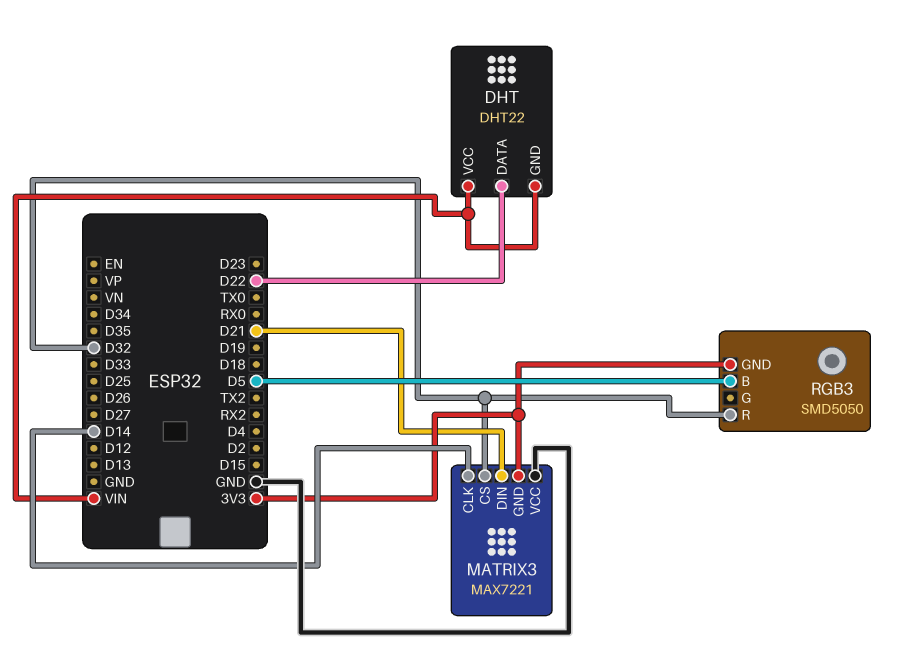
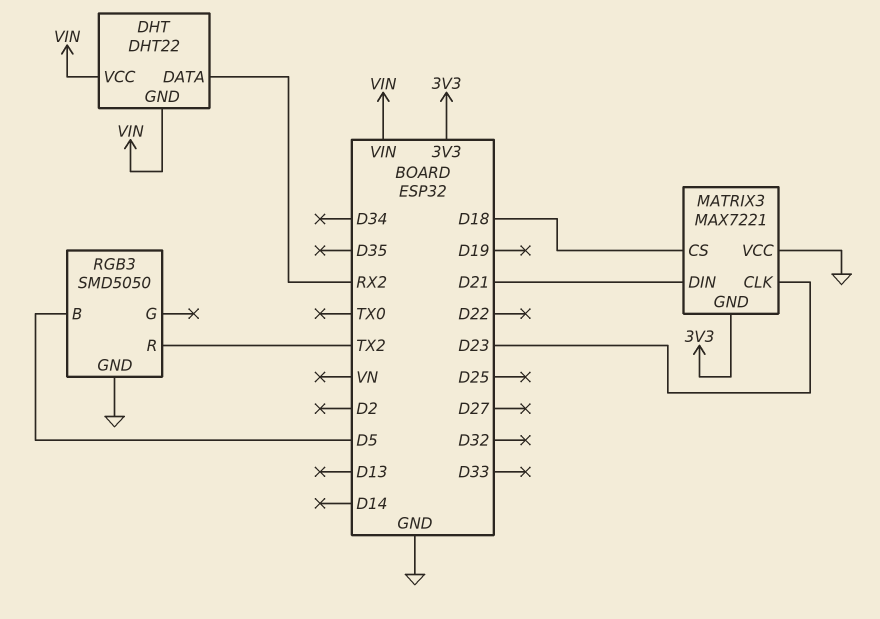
DHT pin DATA: D22 -> RX2
MATRIX3 pin CLK: D14 -> D23
MATRIX3 pin CS: D32 -> D18
RGB3 pin GND: 3V3 -> GND
RGB3 pin R: D32 -> TX2

